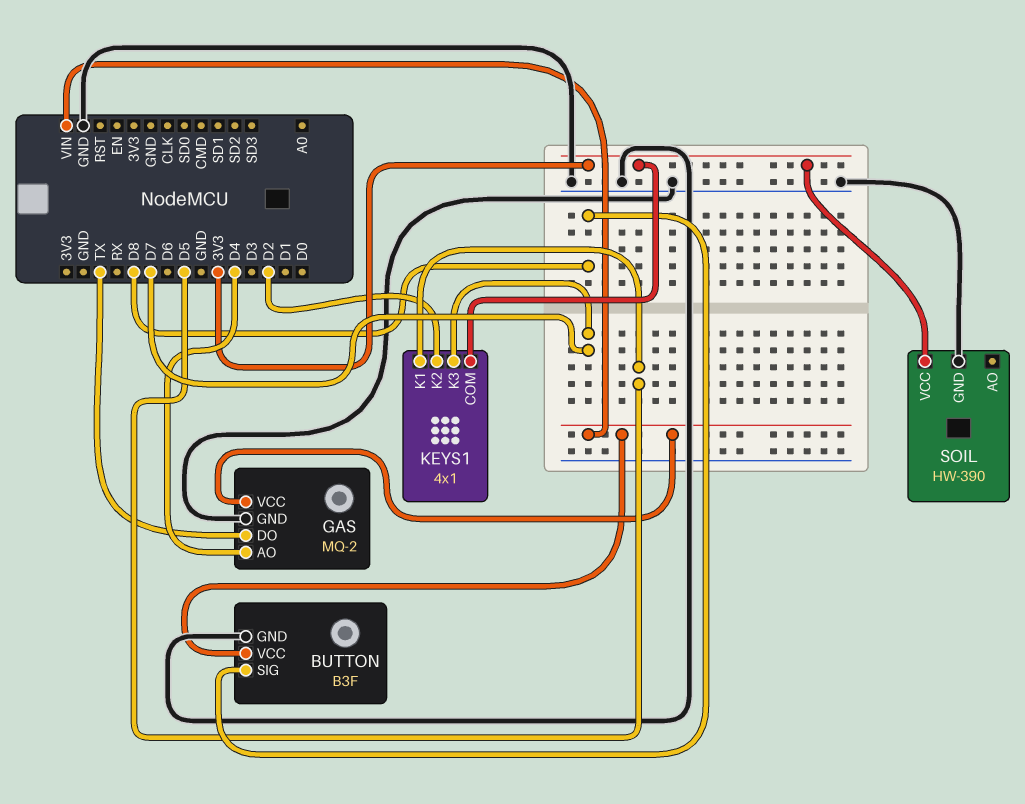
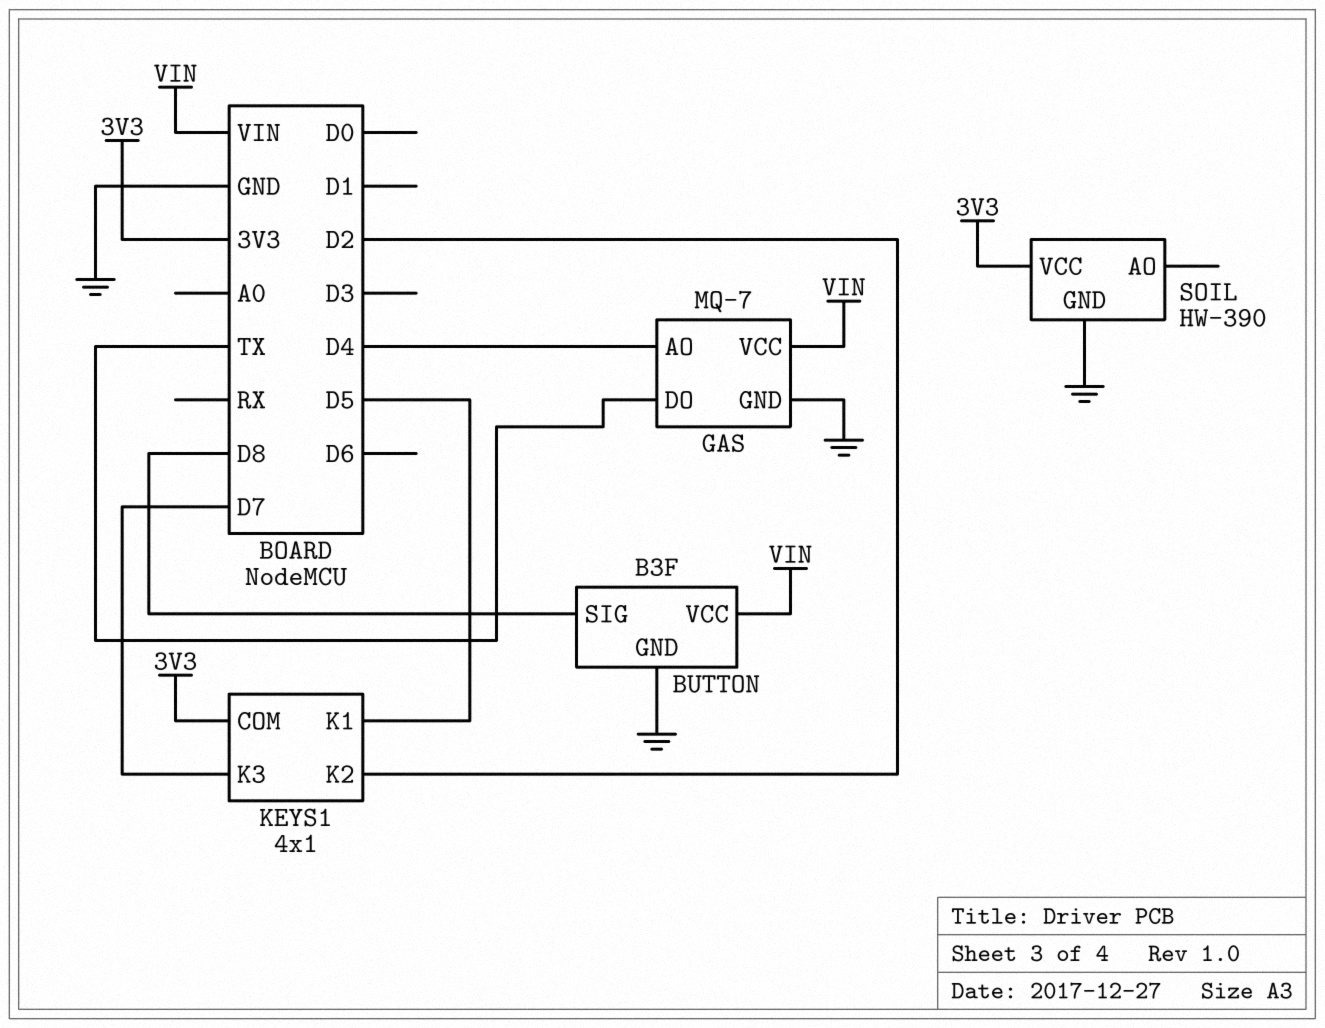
GAS: MQ-2 -> MQ-7

